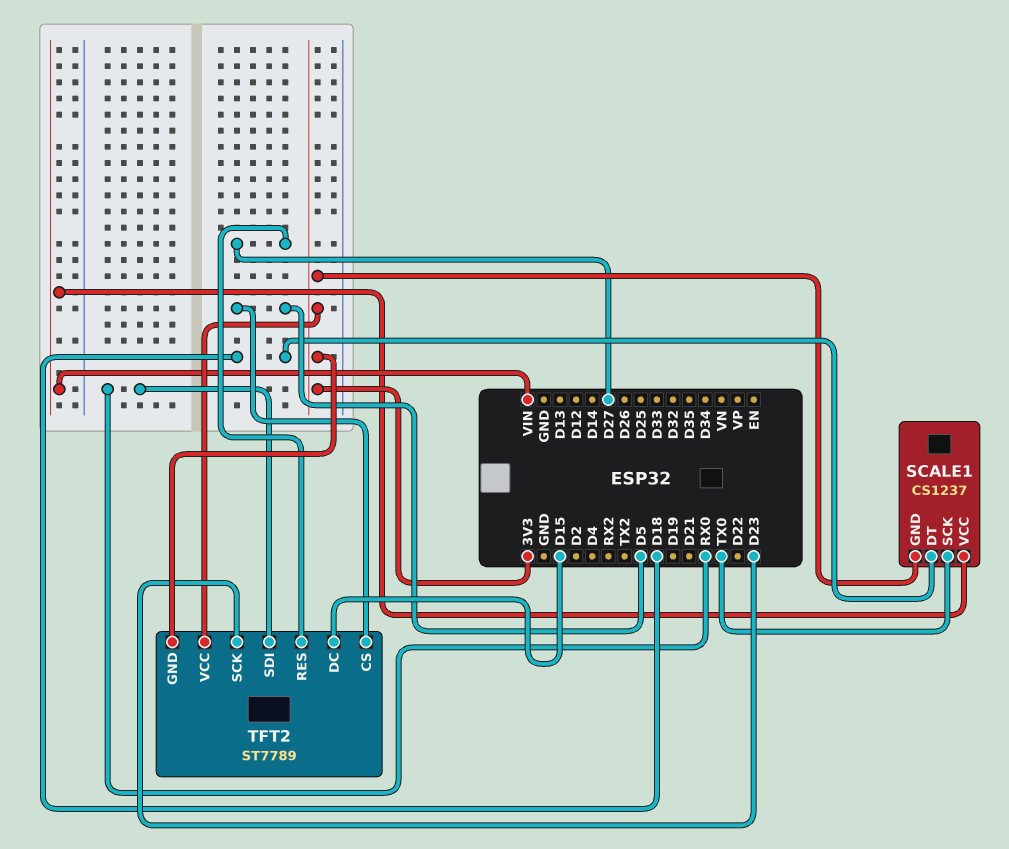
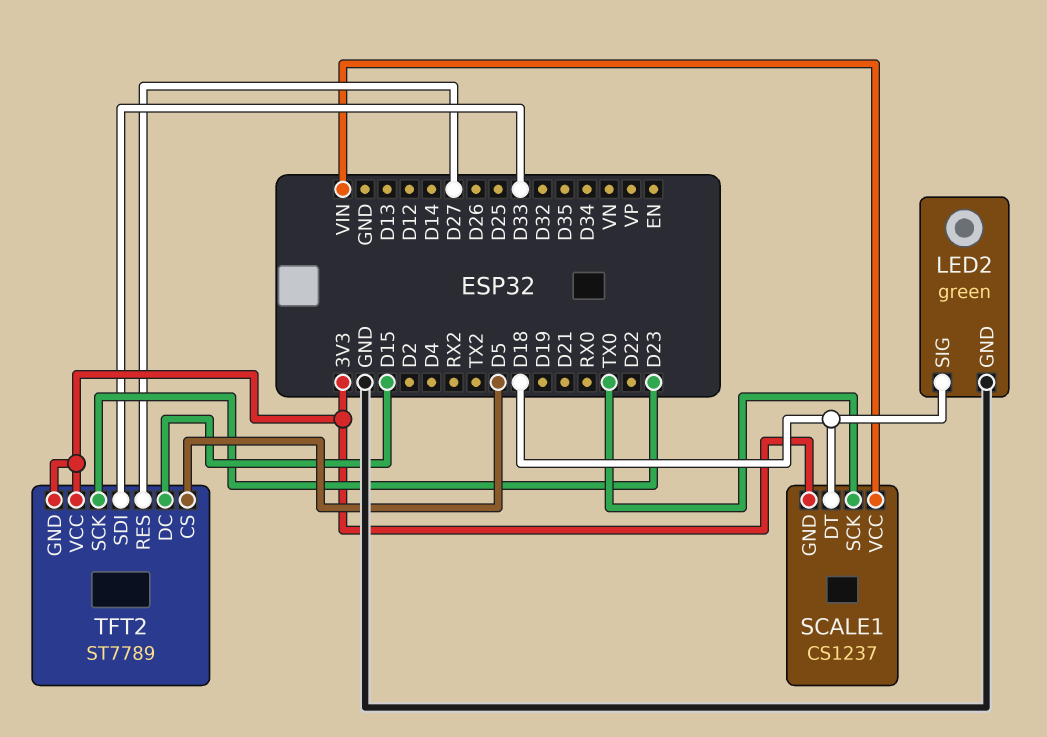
LED2: none -> green
LED2 pin GND: none -> GND
LED2 pin SIG: none -> D18
TFT2 pin SDI: RX0 -> D33

